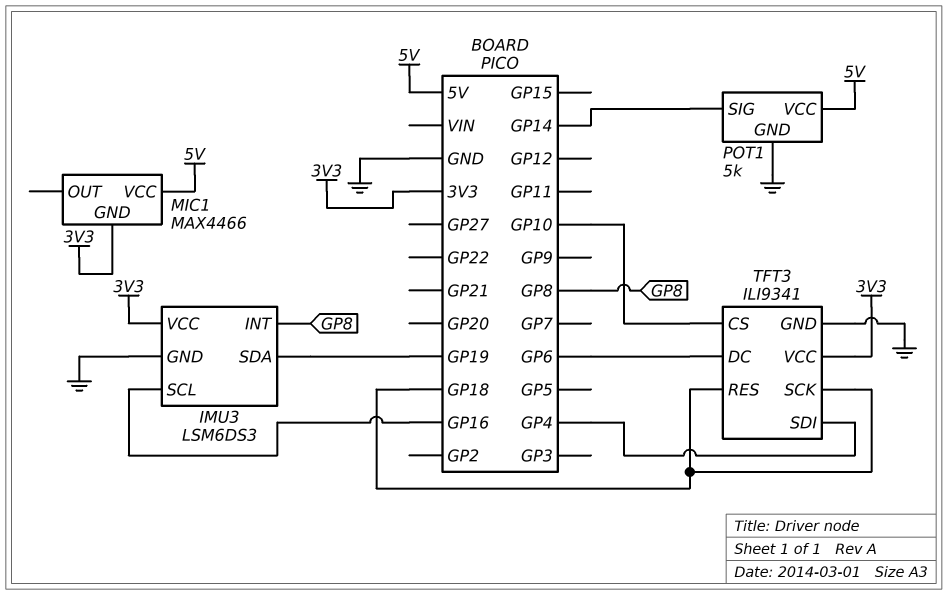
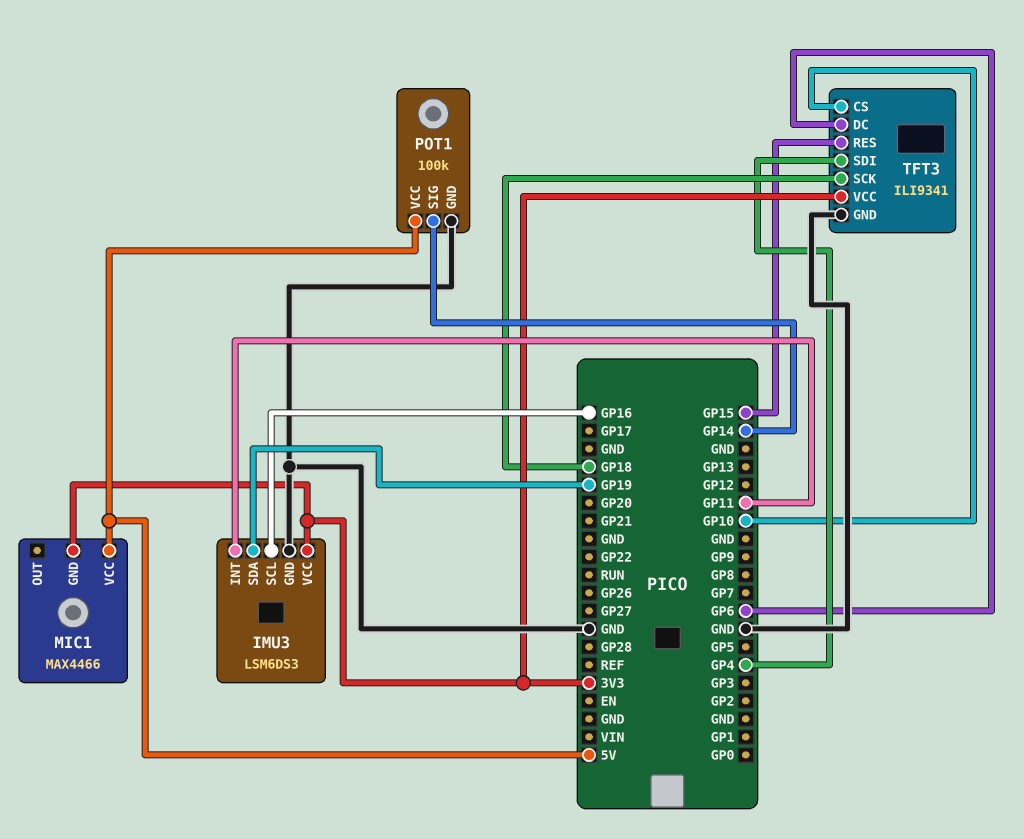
IMU3 pin INT: GP8 -> GP11
POT1: 5k -> 100k
TFT3 pin RES: GP18 -> GP15

